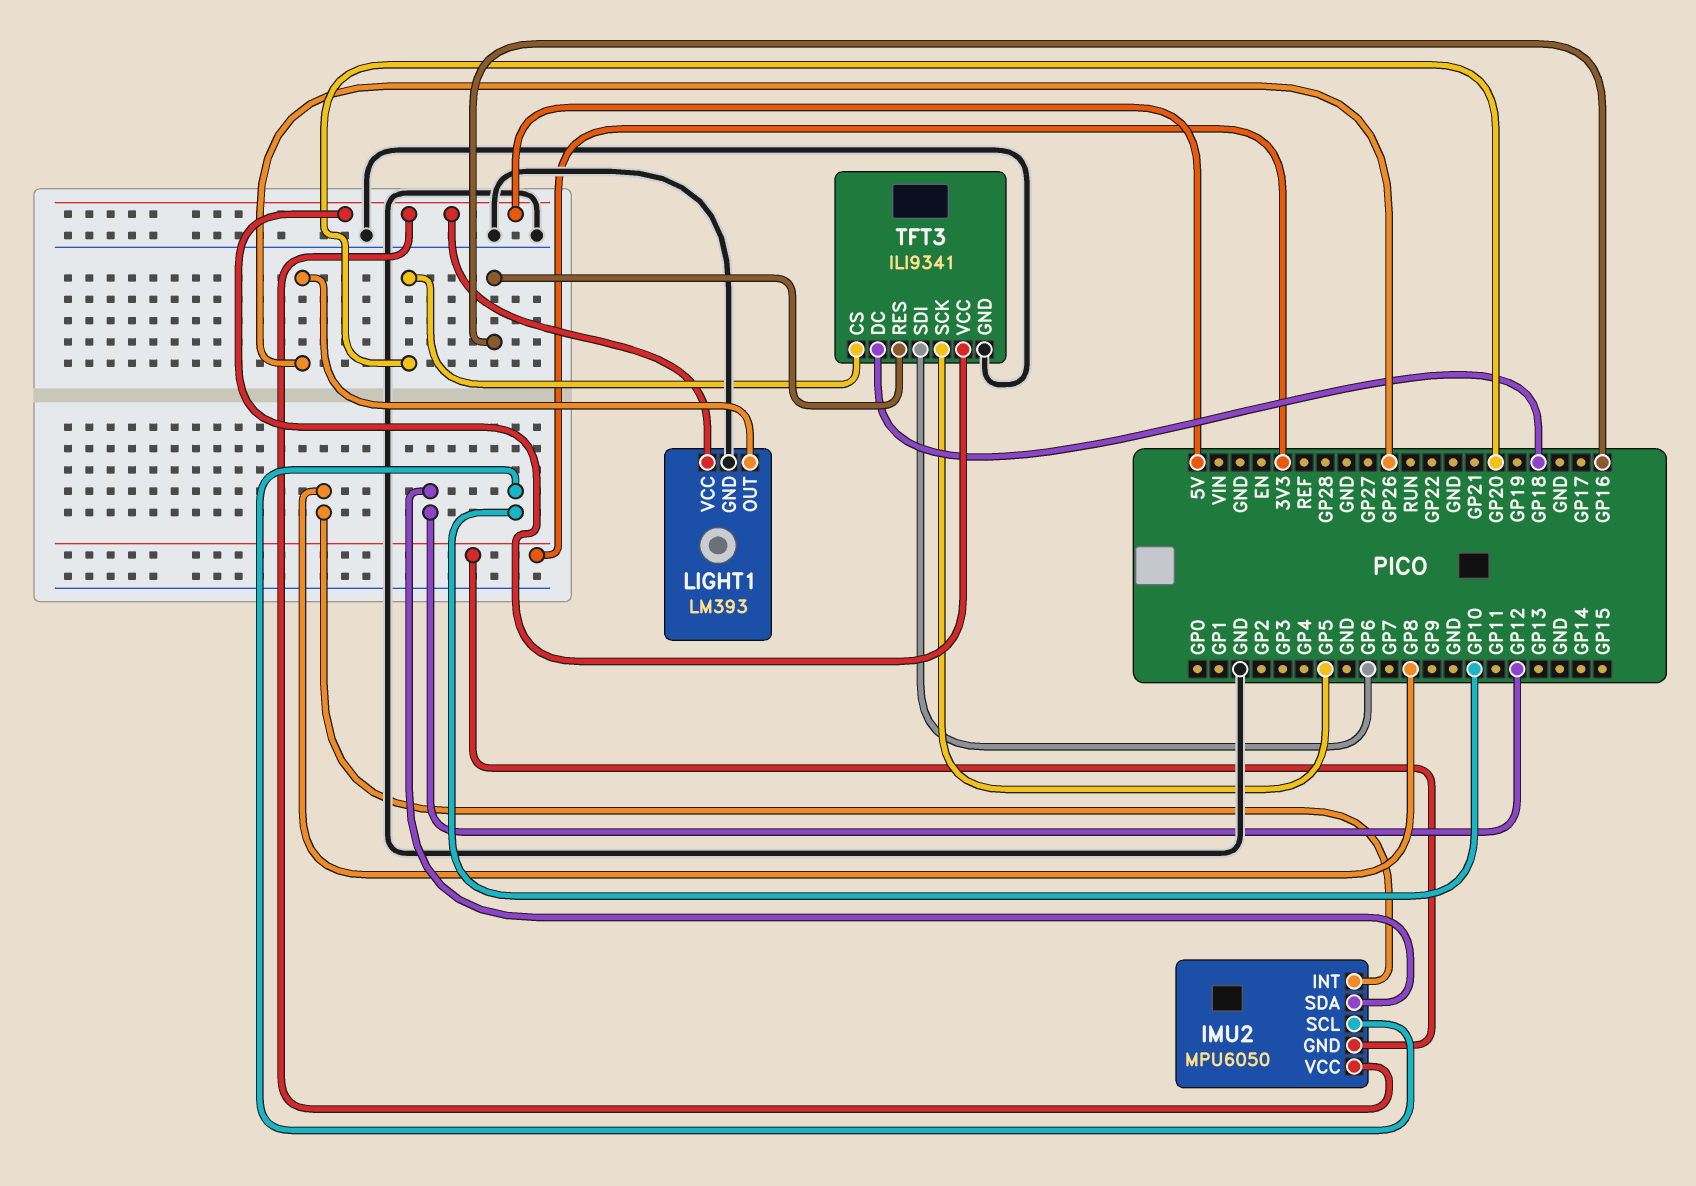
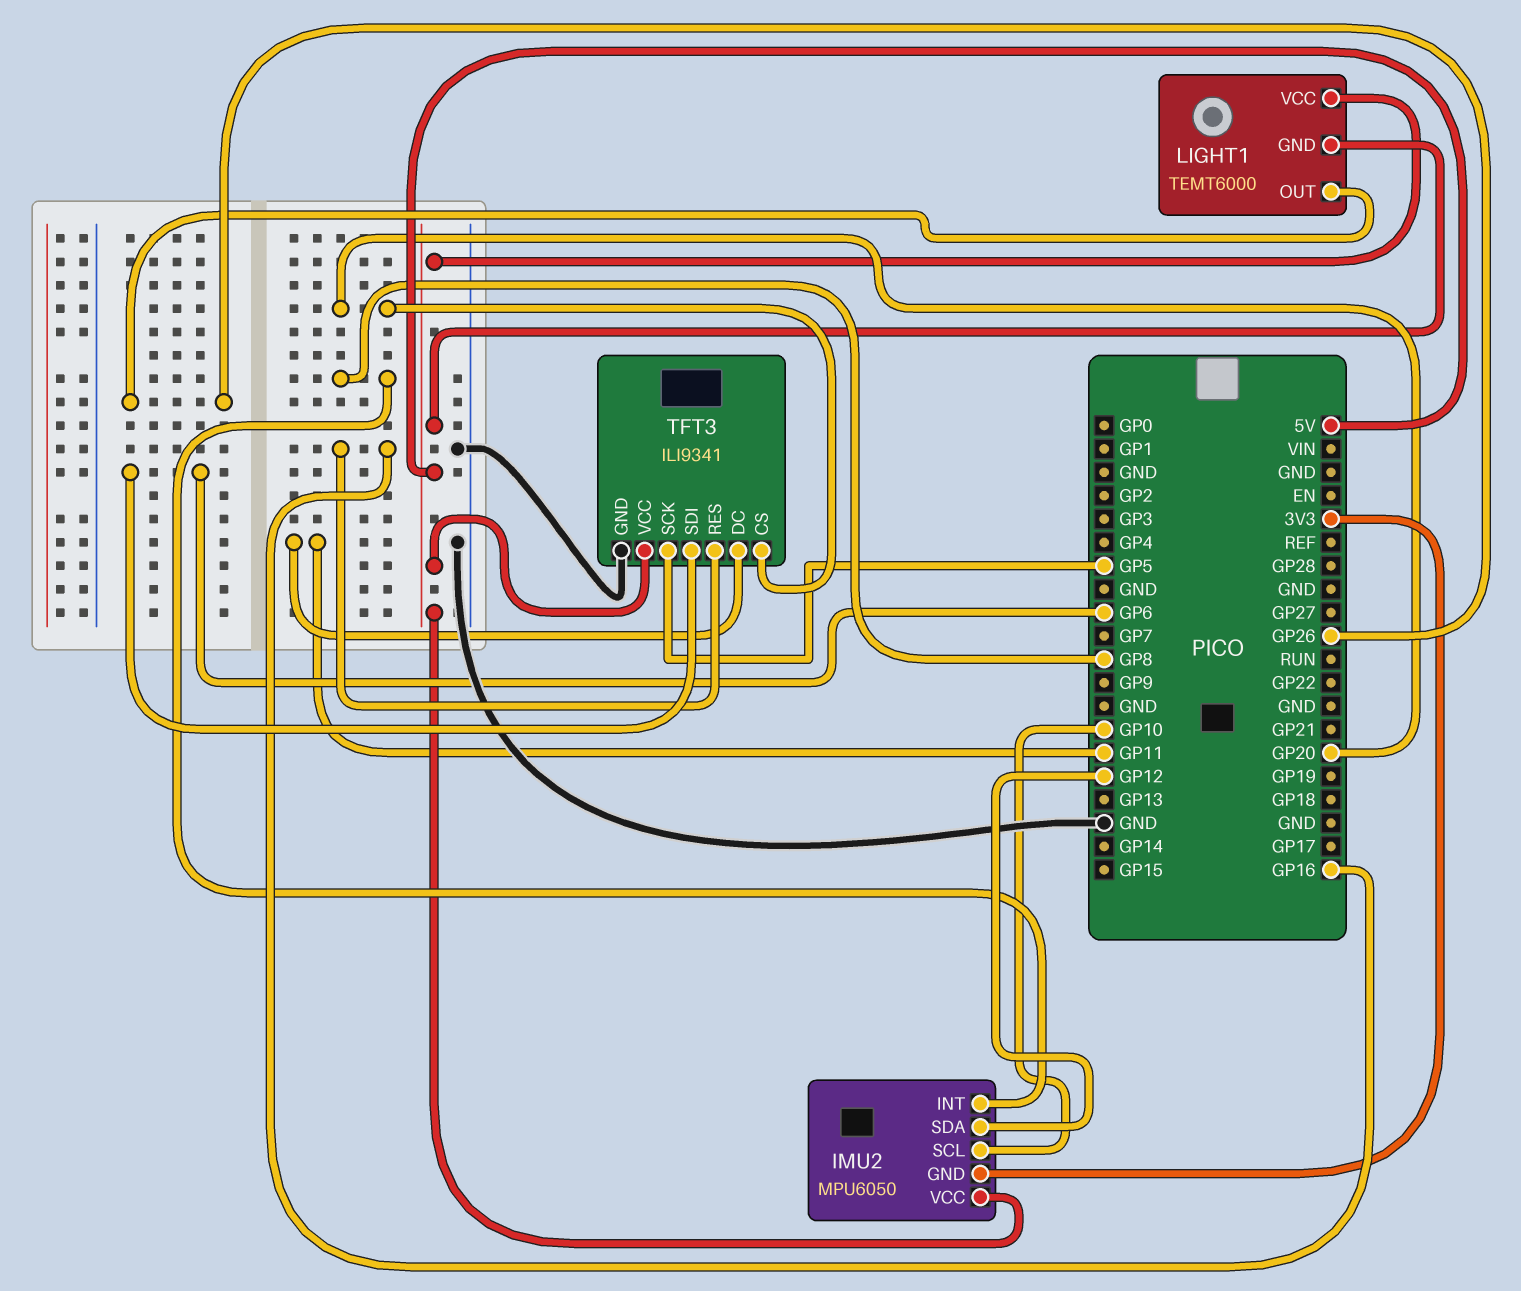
LIGHT1: LM393 -> TEMT6000
LIGHT1 pin GND: GND -> 5V
TFT3 pin DC: GP18 -> GP11

